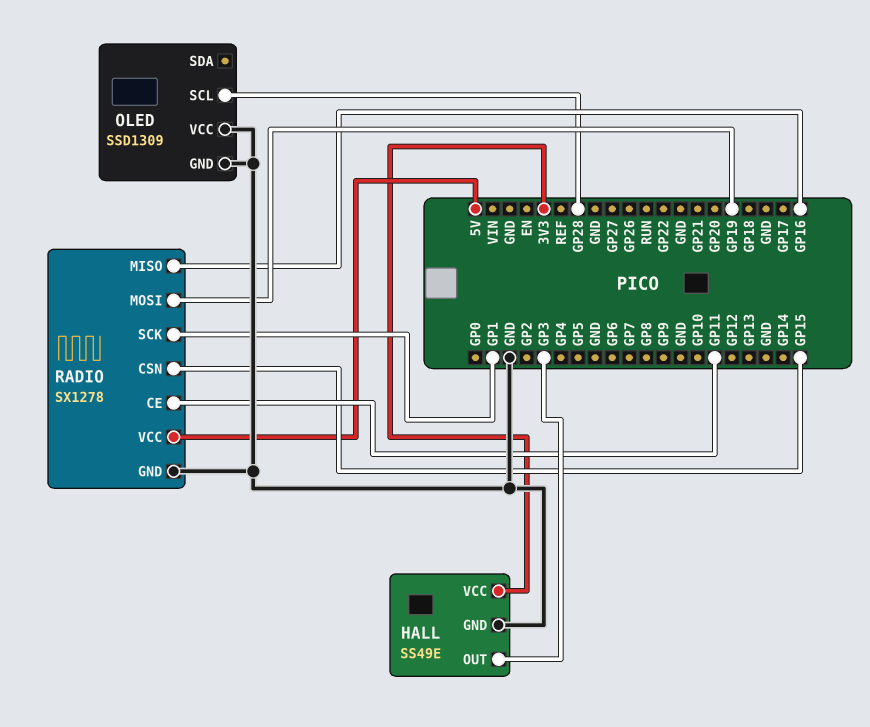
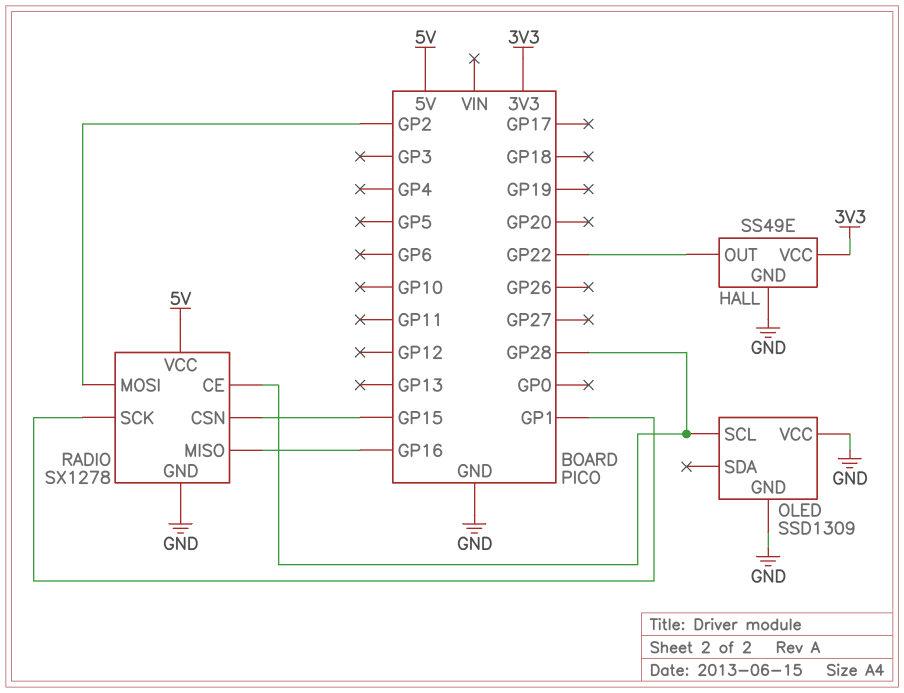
HALL pin OUT: GP3 -> GP22
RADIO pin CE: GP11 -> GP28
RADIO pin MOSI: GP19 -> GP2

